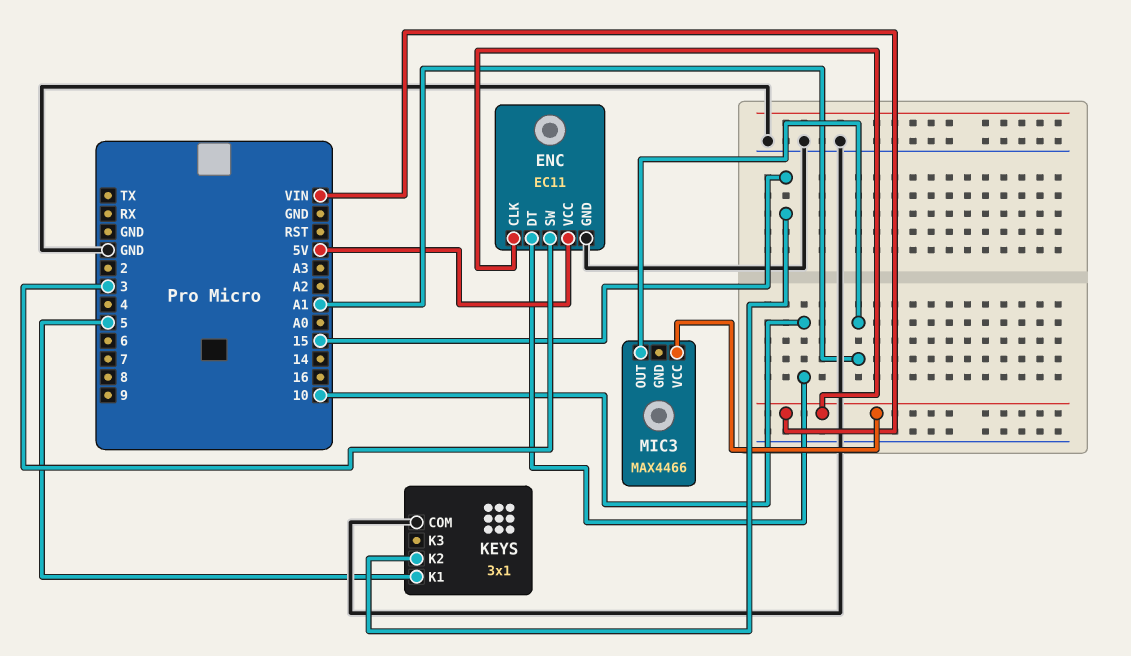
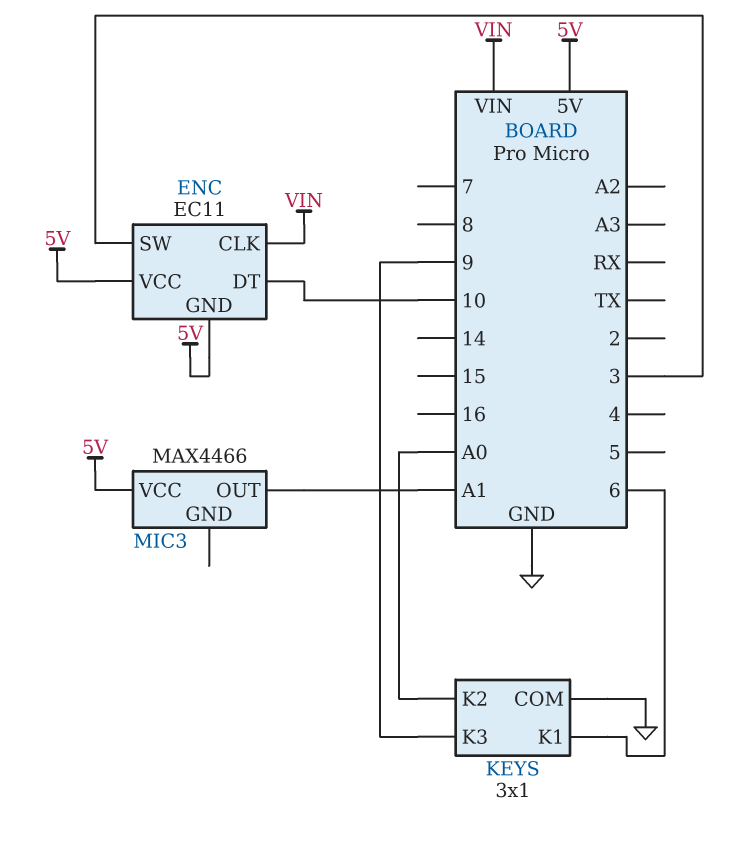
ENC pin GND: GND -> 5V
KEYS pin K1: 5 -> 6
KEYS pin K2: 15 -> A0
KEYS pin K3: none -> 9
MIC3 pin VCC: VIN -> 5V

